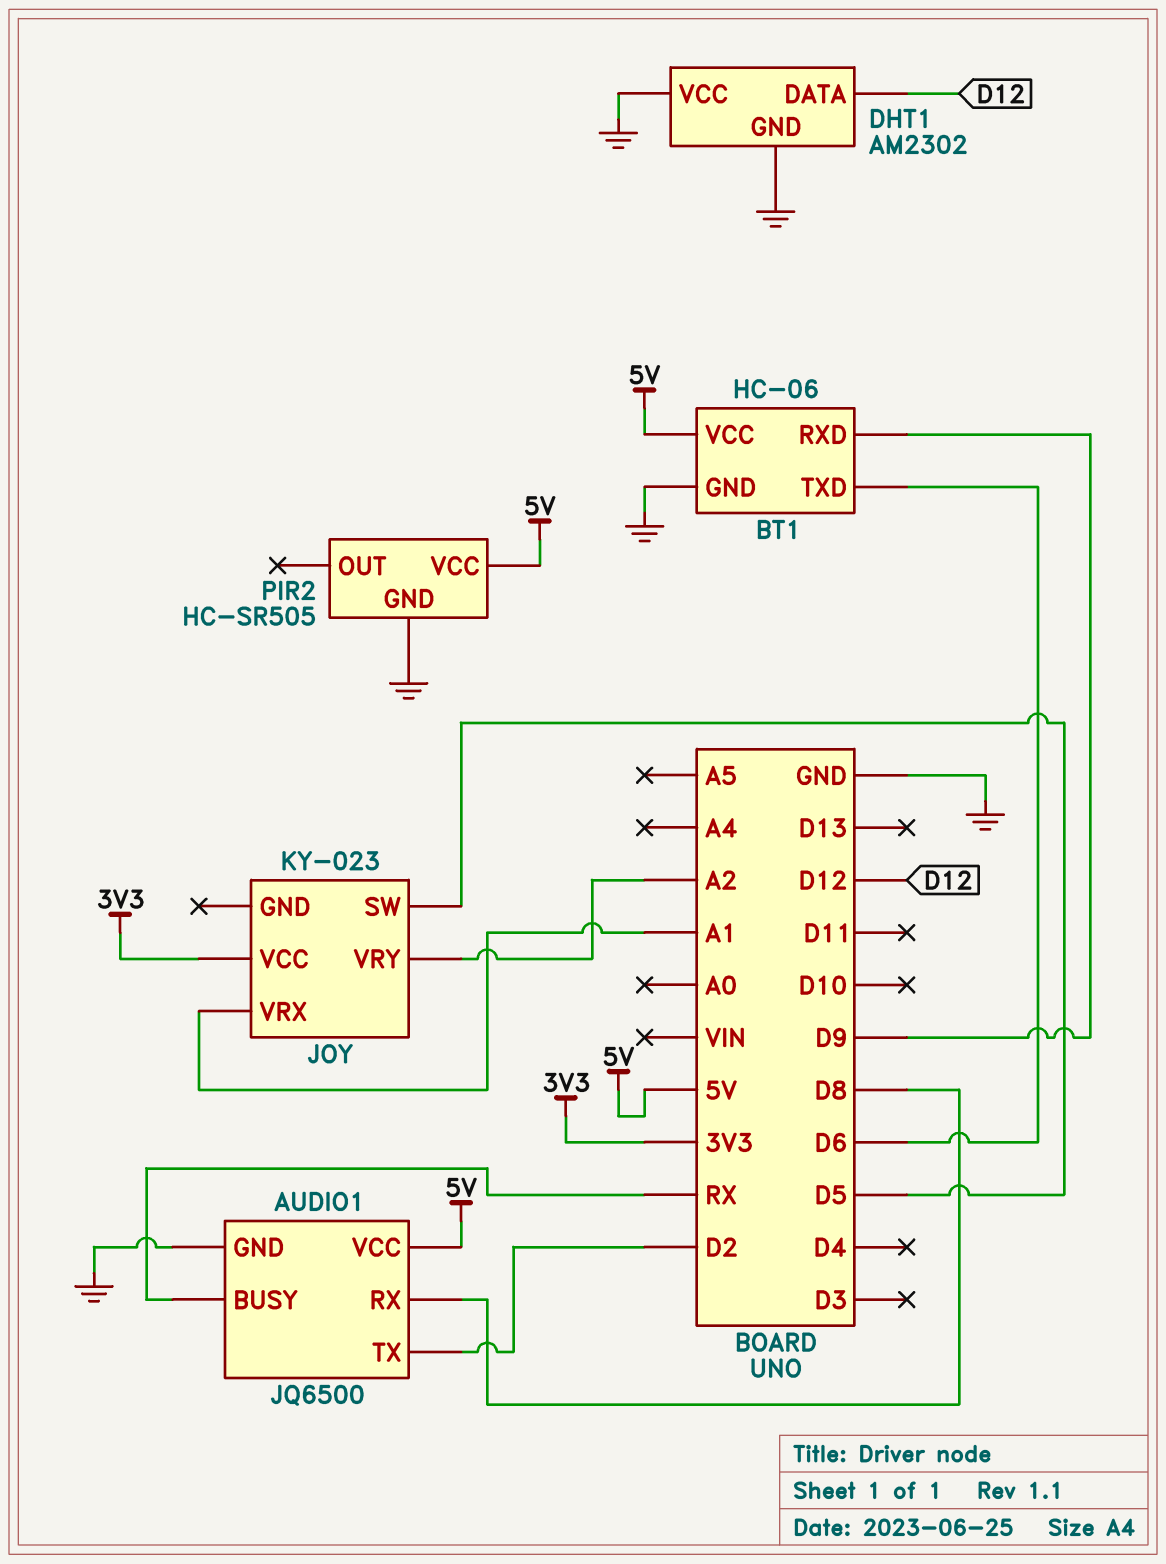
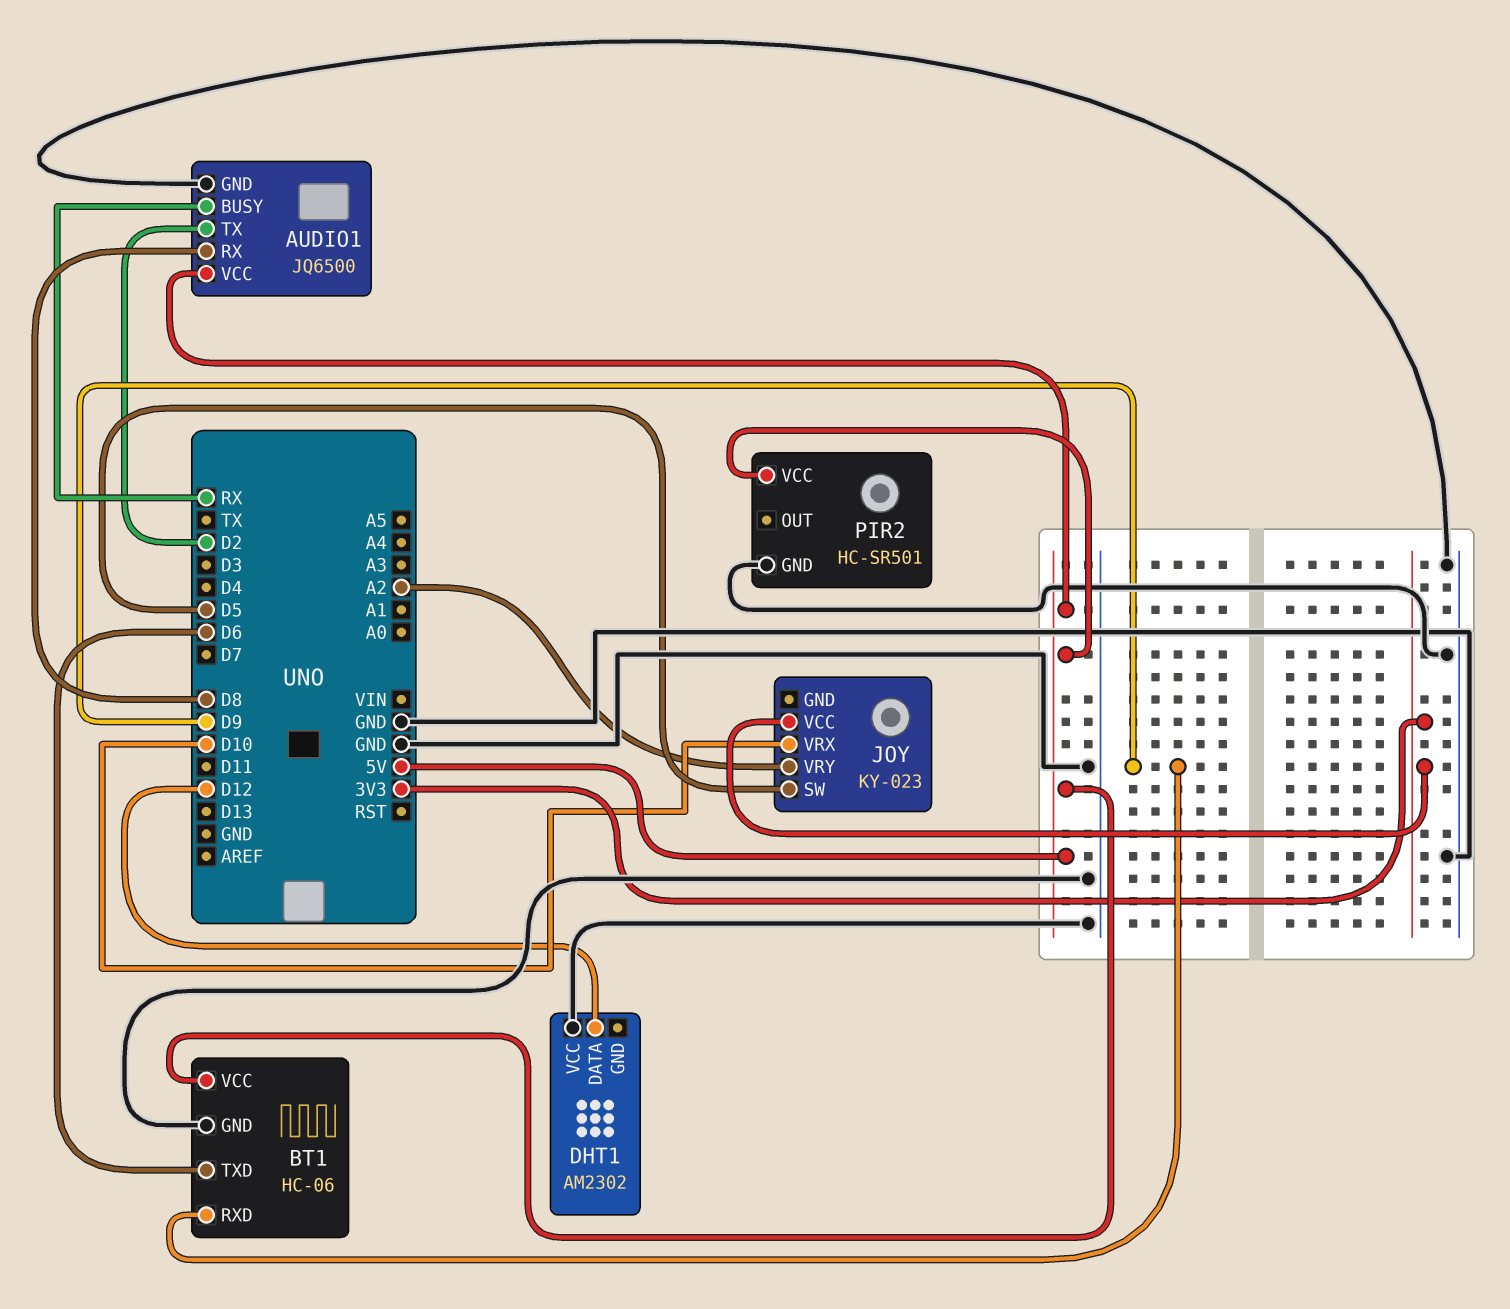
DHT1 pin GND: GND -> none
JOY pin VRX: A1 -> D10
PIR2: HC-SR505 -> HC-SR501

